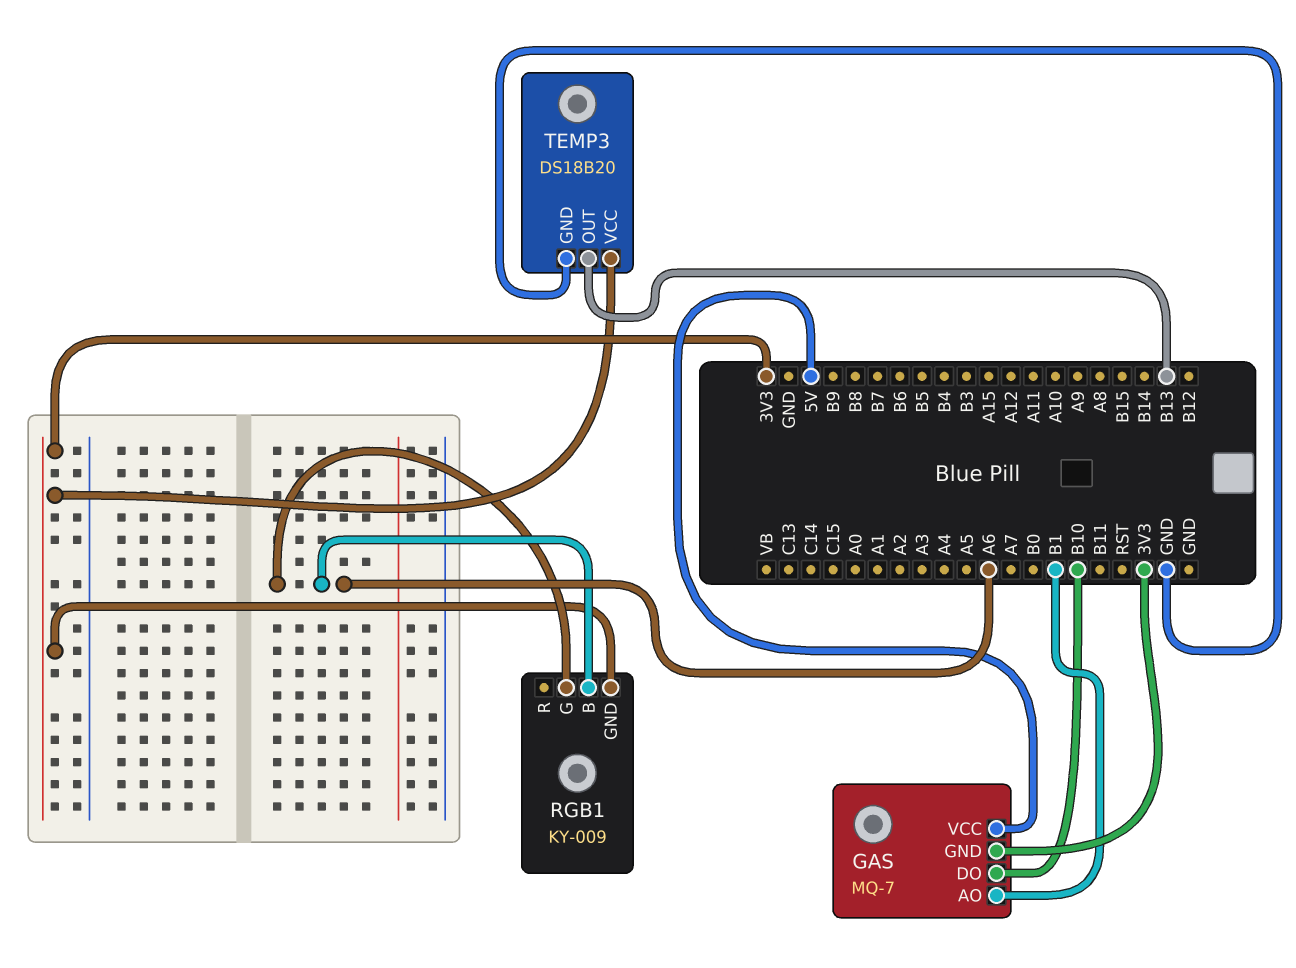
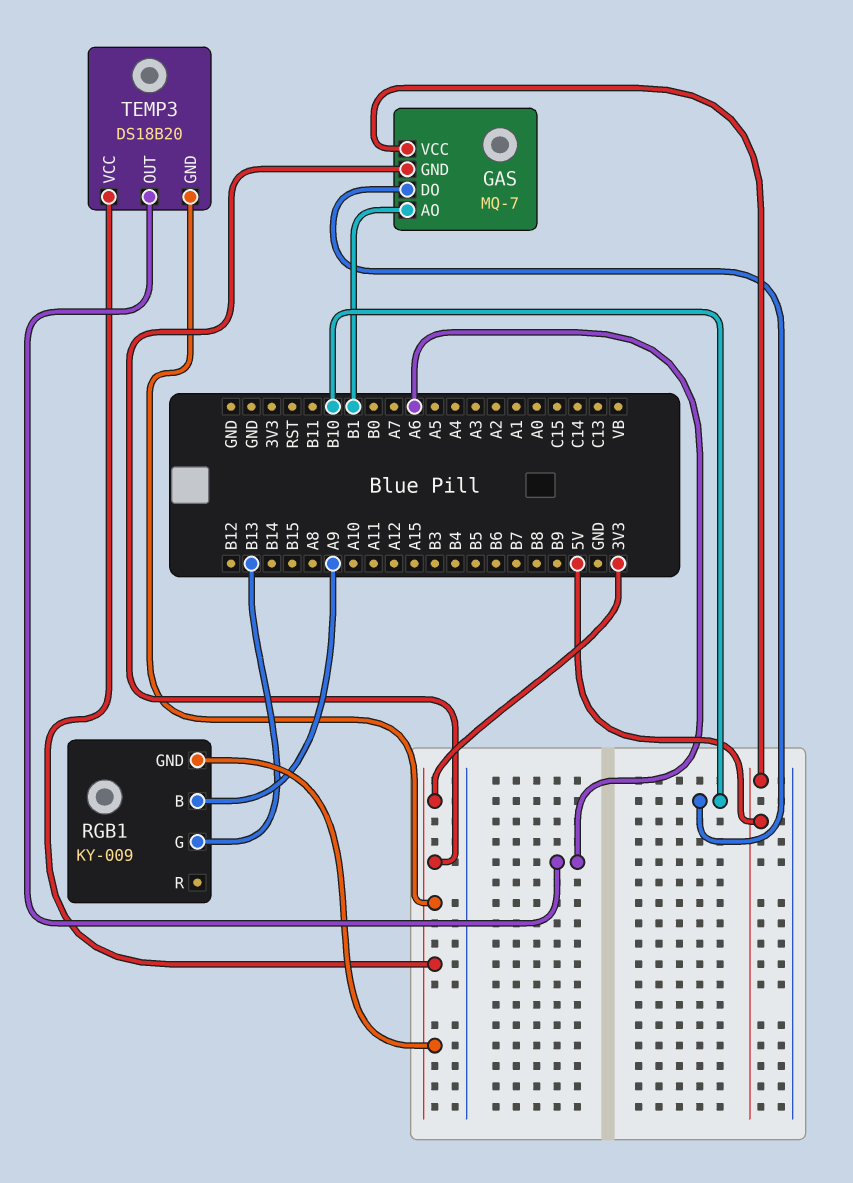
RGB1 pin B: A6 -> A9
RGB1 pin G: A6 -> B13
TEMP3 pin GND: GND -> 3V3
TEMP3 pin OUT: B13 -> A6

